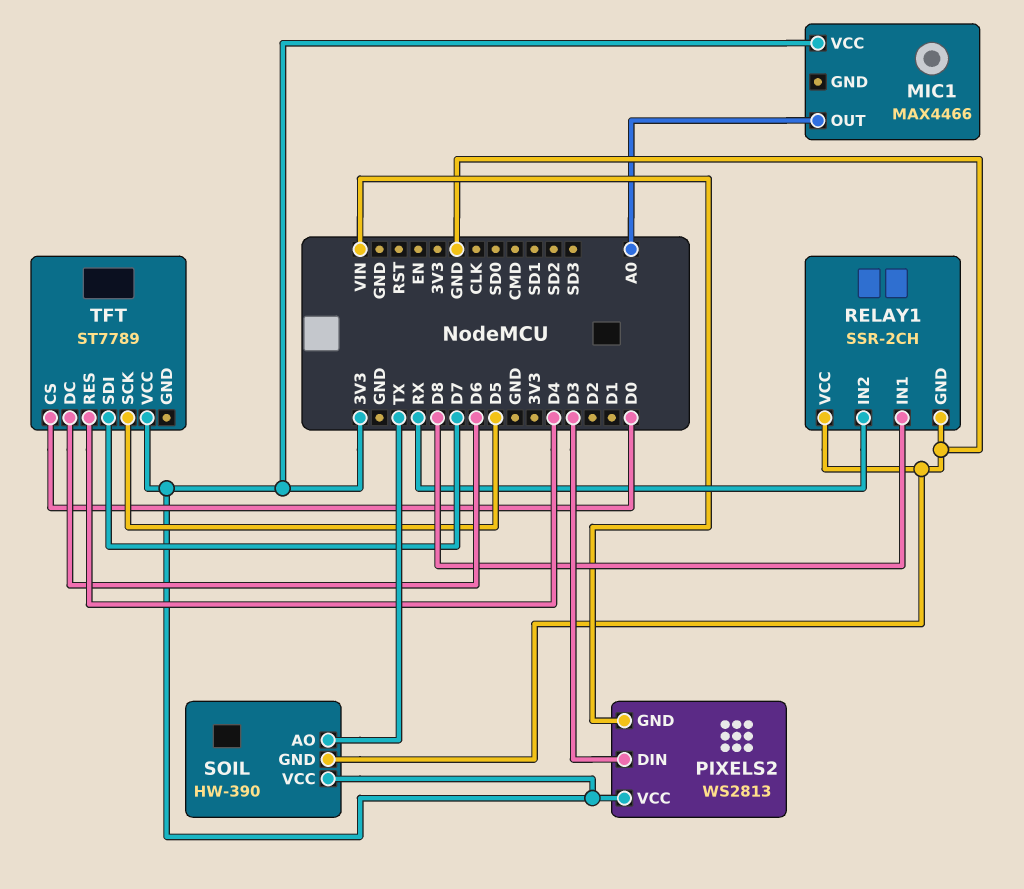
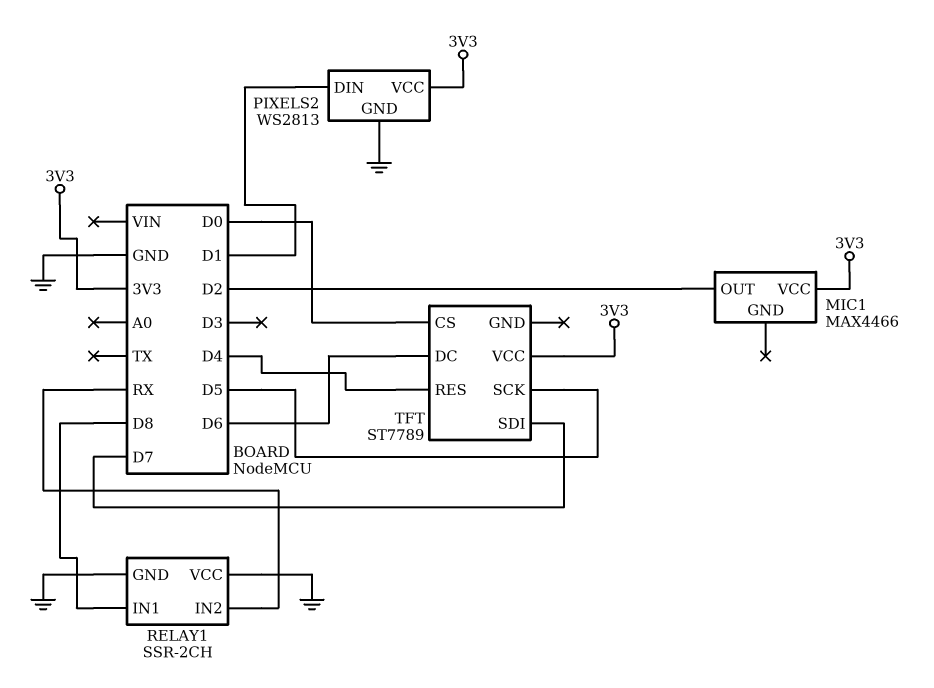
MIC1 pin OUT: A0 -> D2
PIXELS2 pin DIN: D3 -> D1
PIXELS2 pin GND: VIN -> GND
SOIL: HW-390 -> none
SOIL pin AO: TX -> none
SOIL pin GND: GND -> none
SOIL pin VCC: 3V3 -> none

